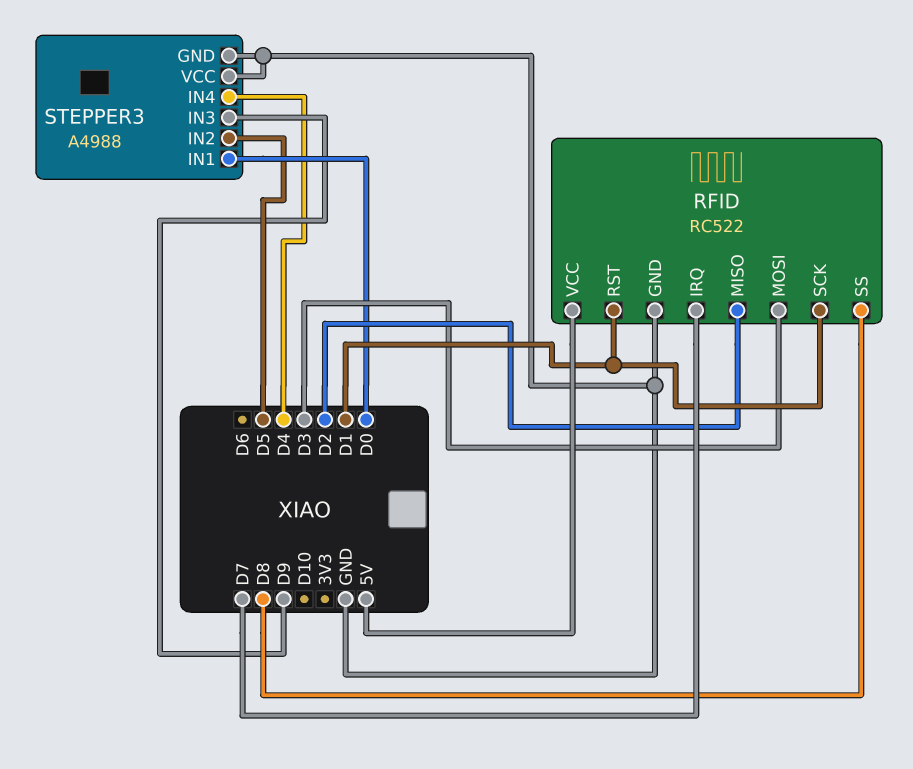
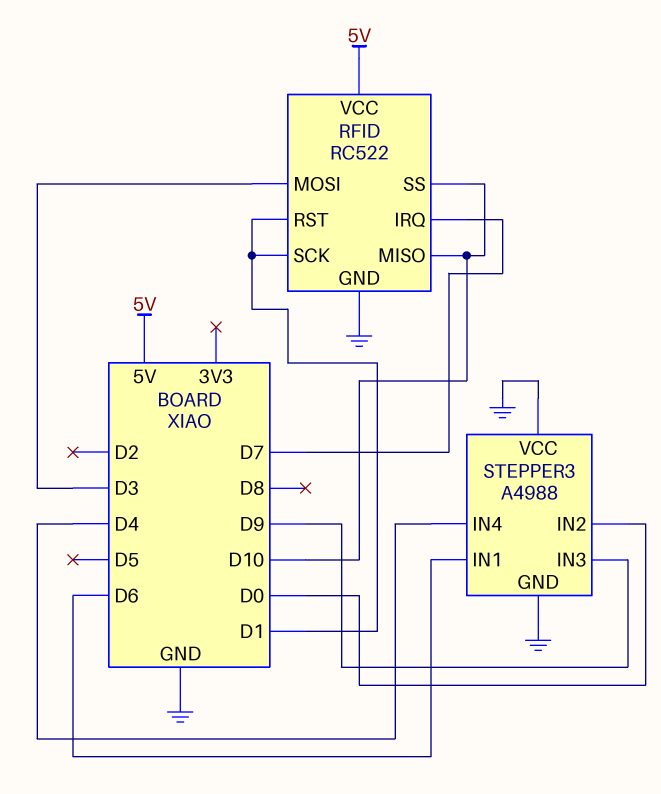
RFID pin MISO: D2 -> D10
RFID pin SS: D8 -> D10
STEPPER3 pin IN1: D0 -> D6
STEPPER3 pin IN2: D5 -> D0

